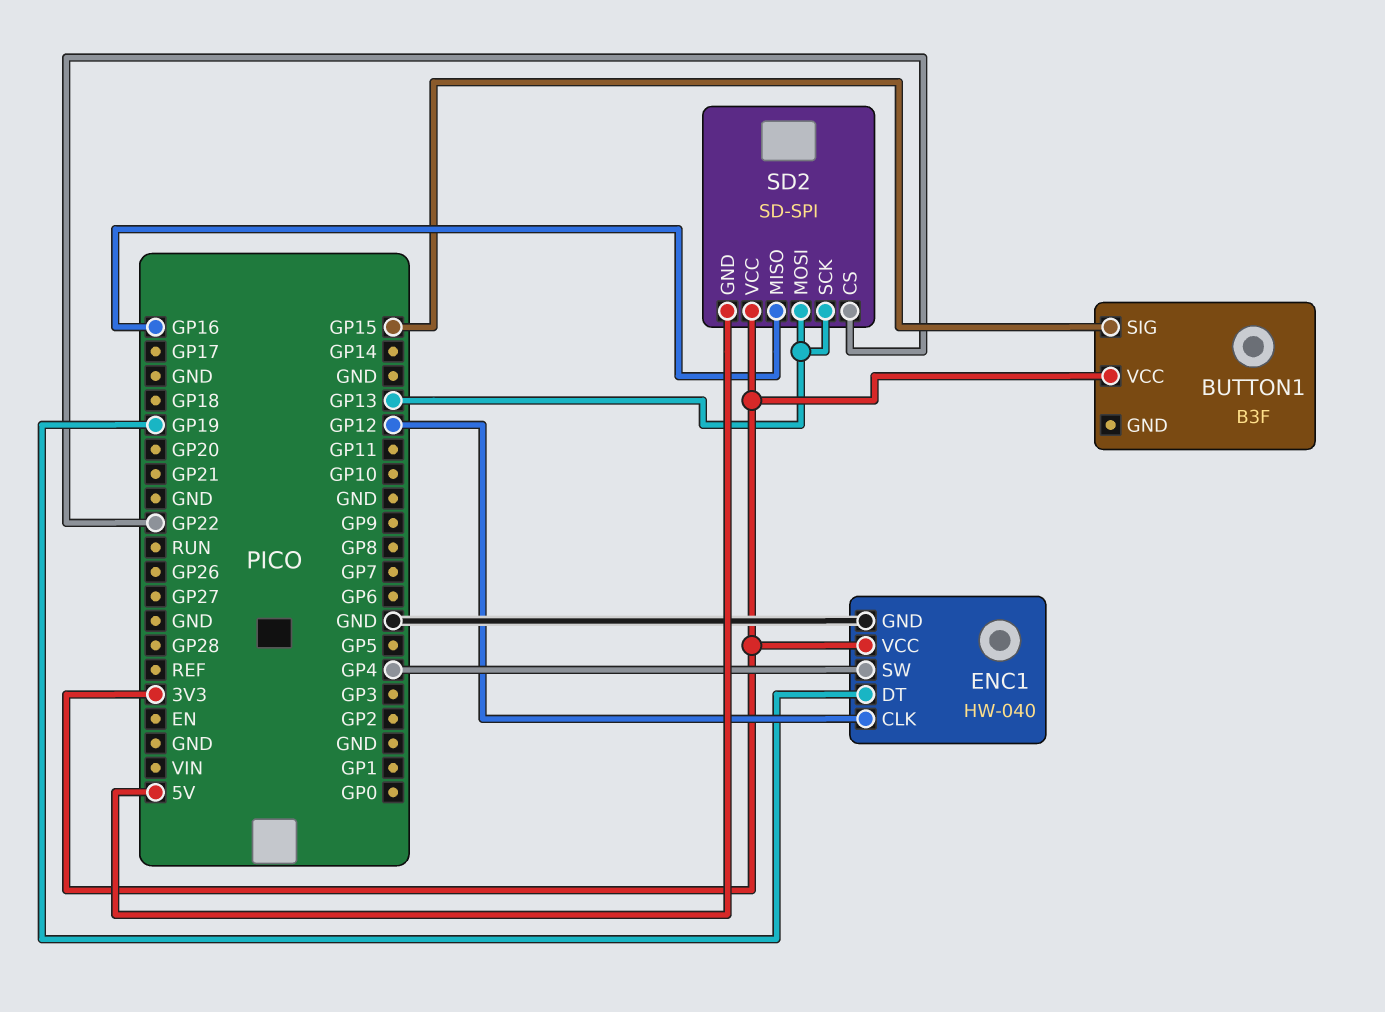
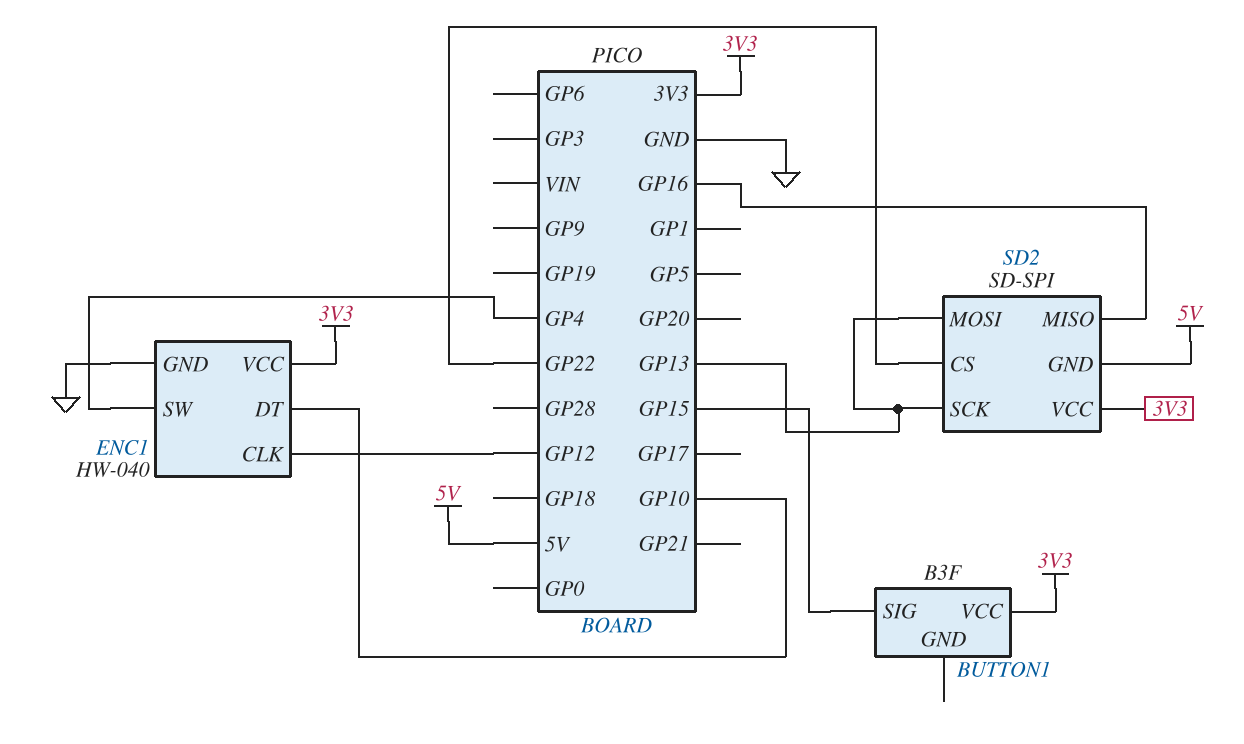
ENC1 pin DT: GP19 -> GP10

